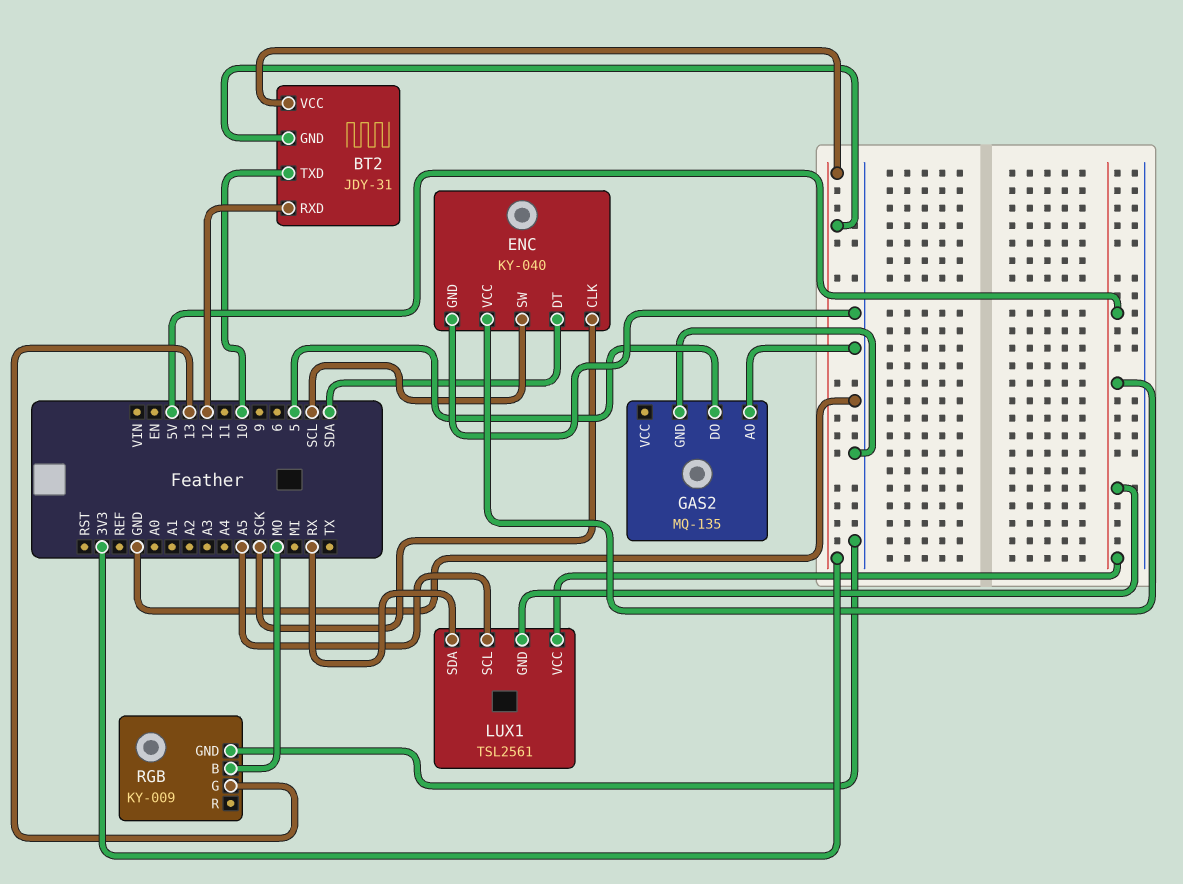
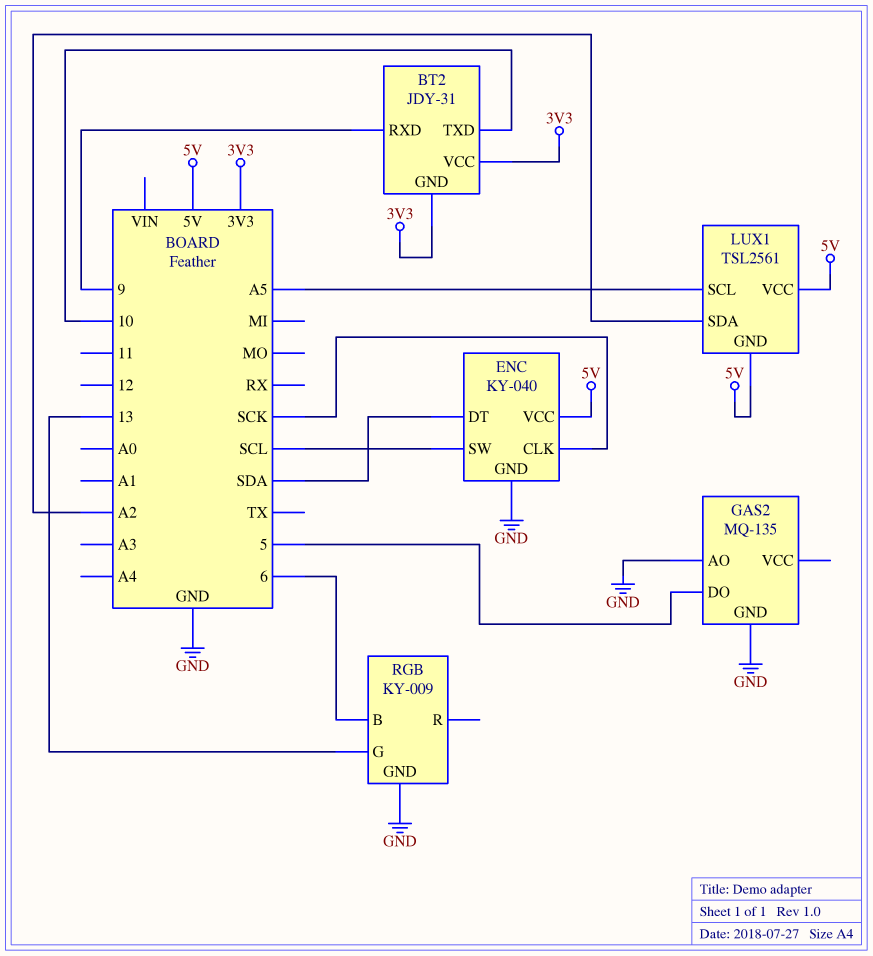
BT2 pin RXD: 12 -> 9
LUX1 pin SDA: RX -> A2
RGB pin B: MO -> 6

